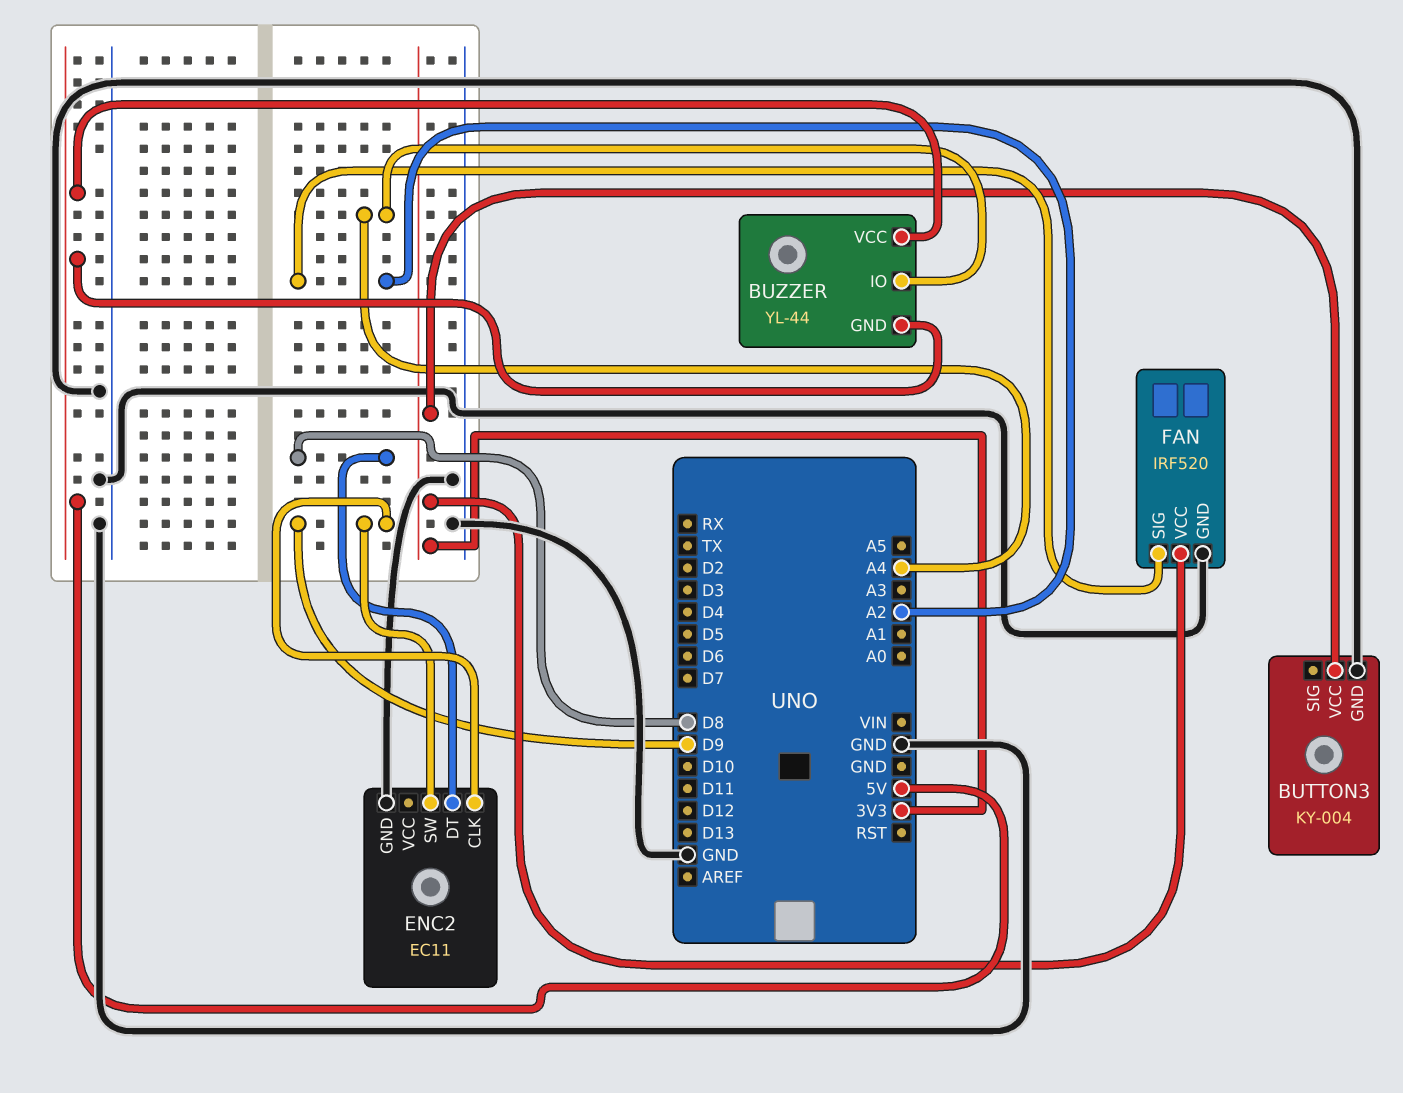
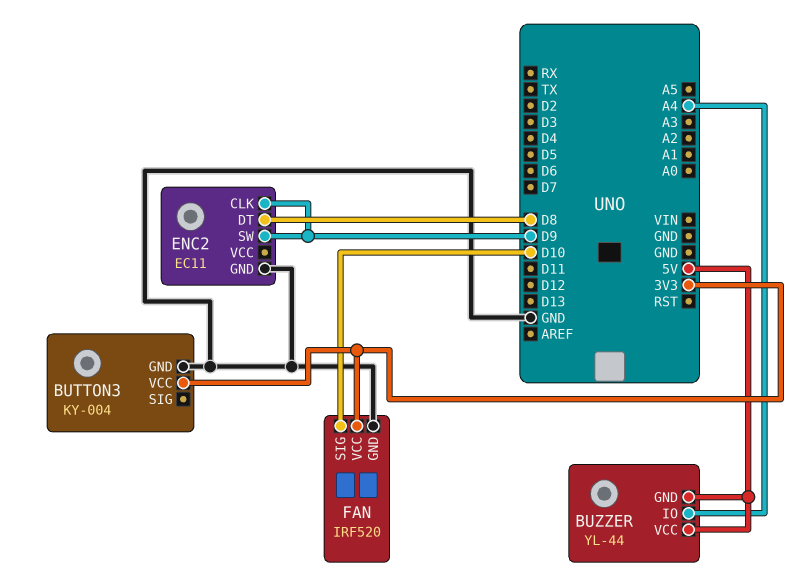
FAN pin SIG: A2 -> D10

